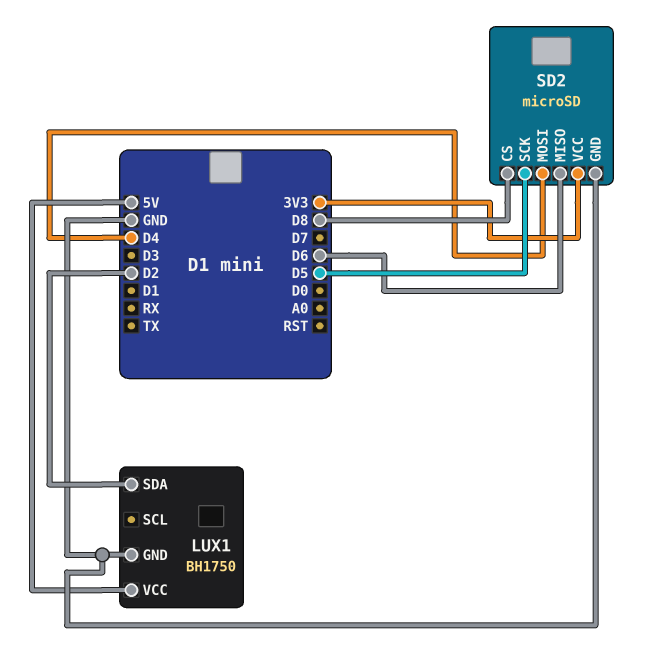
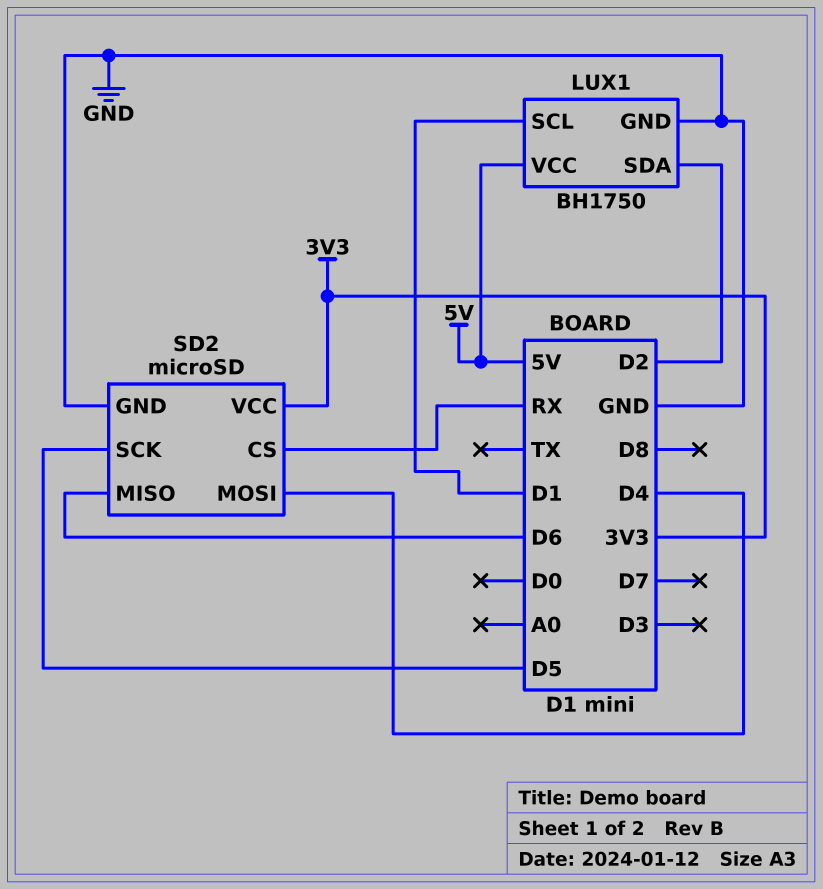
LUX1 pin SCL: none -> D1
SD2 pin CS: D8 -> RX

